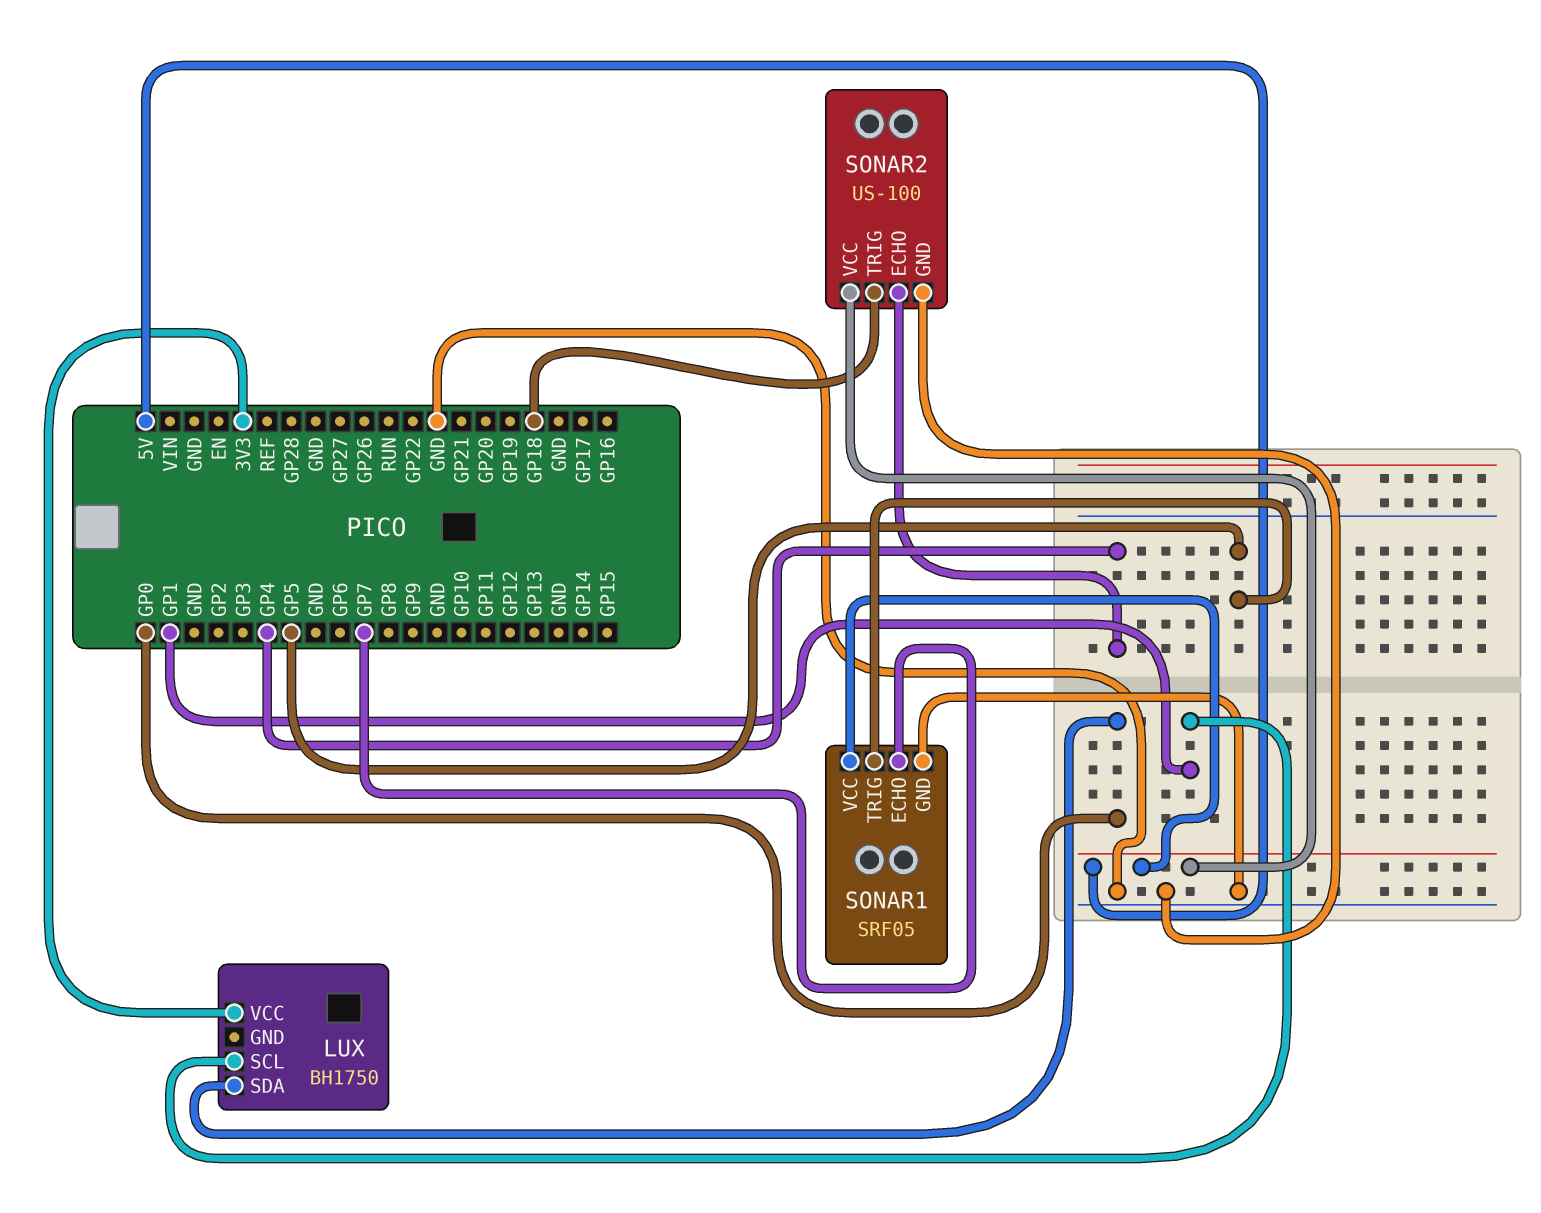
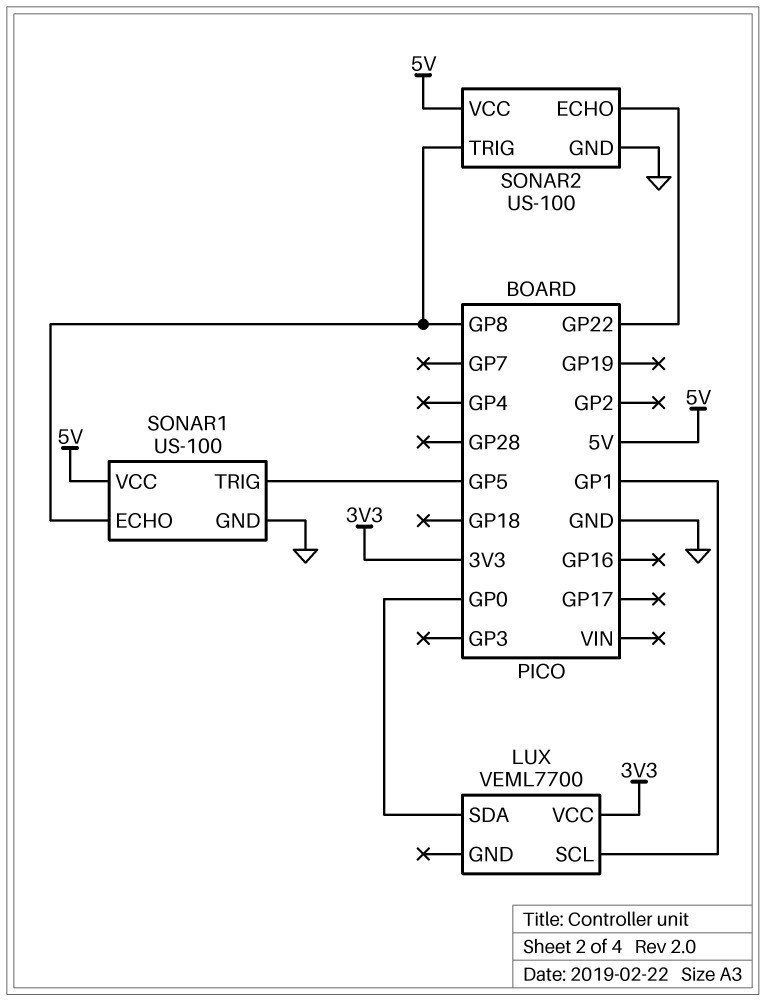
LUX: BH1750 -> VEML7700
SONAR1: SRF05 -> US-100
SONAR1 pin ECHO: GP7 -> GP8
SONAR2 pin ECHO: GP4 -> GP22
SONAR2 pin TRIG: GP18 -> GP8

